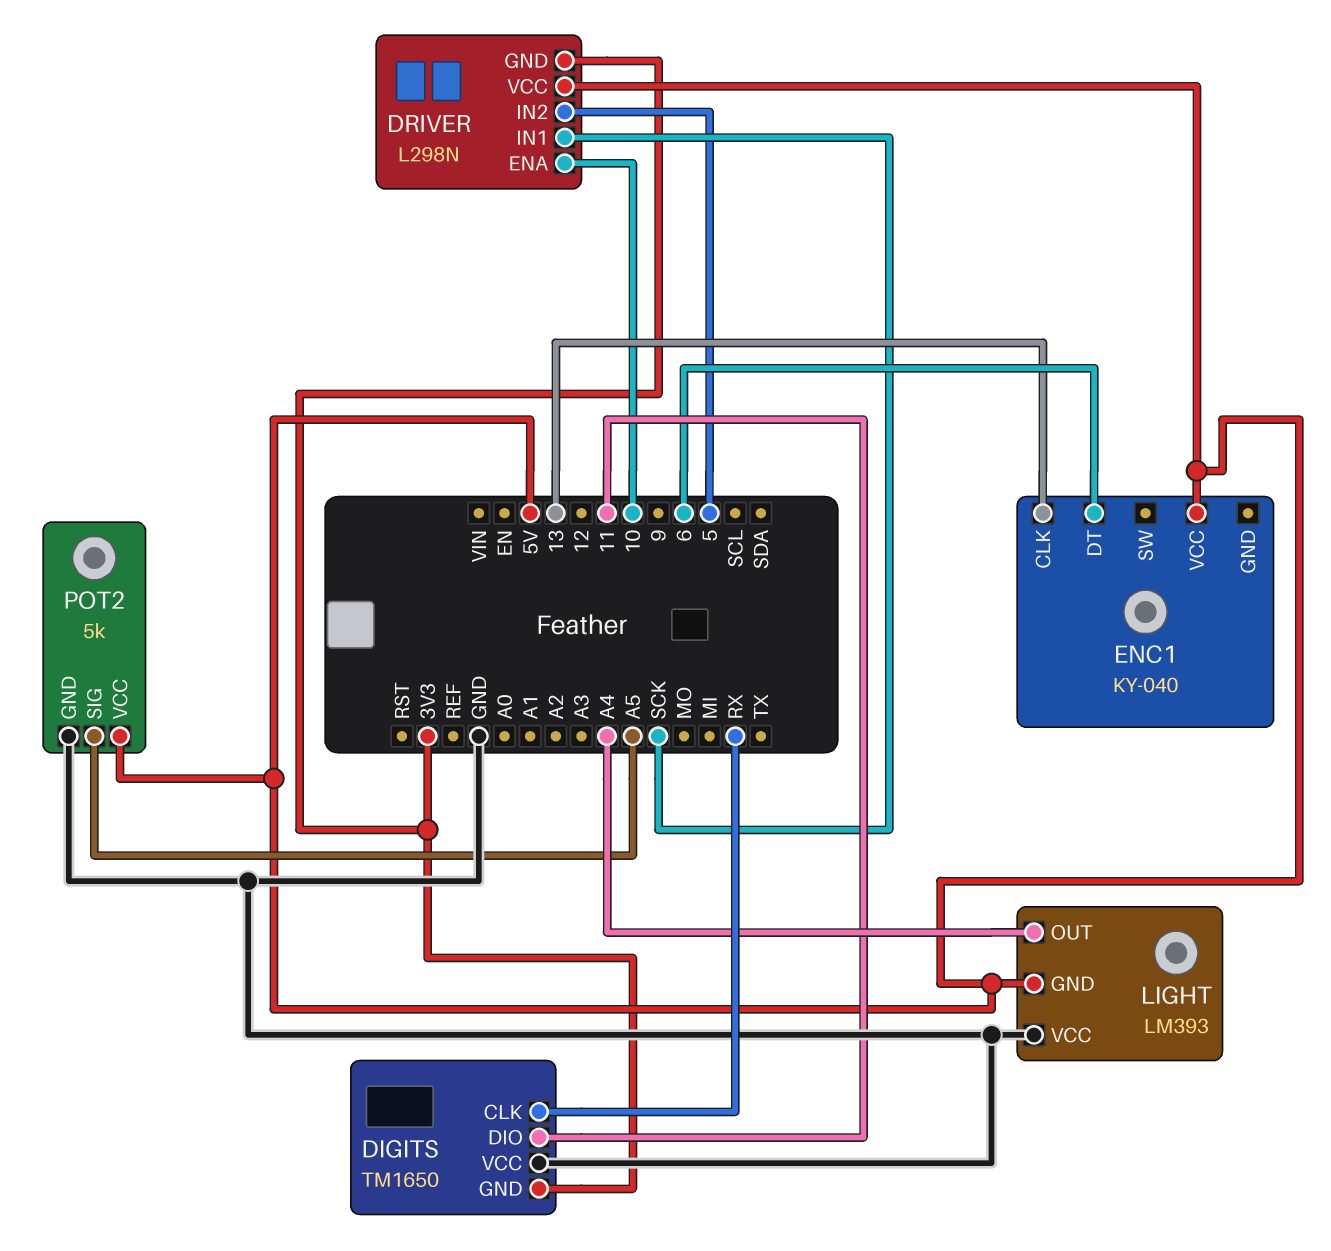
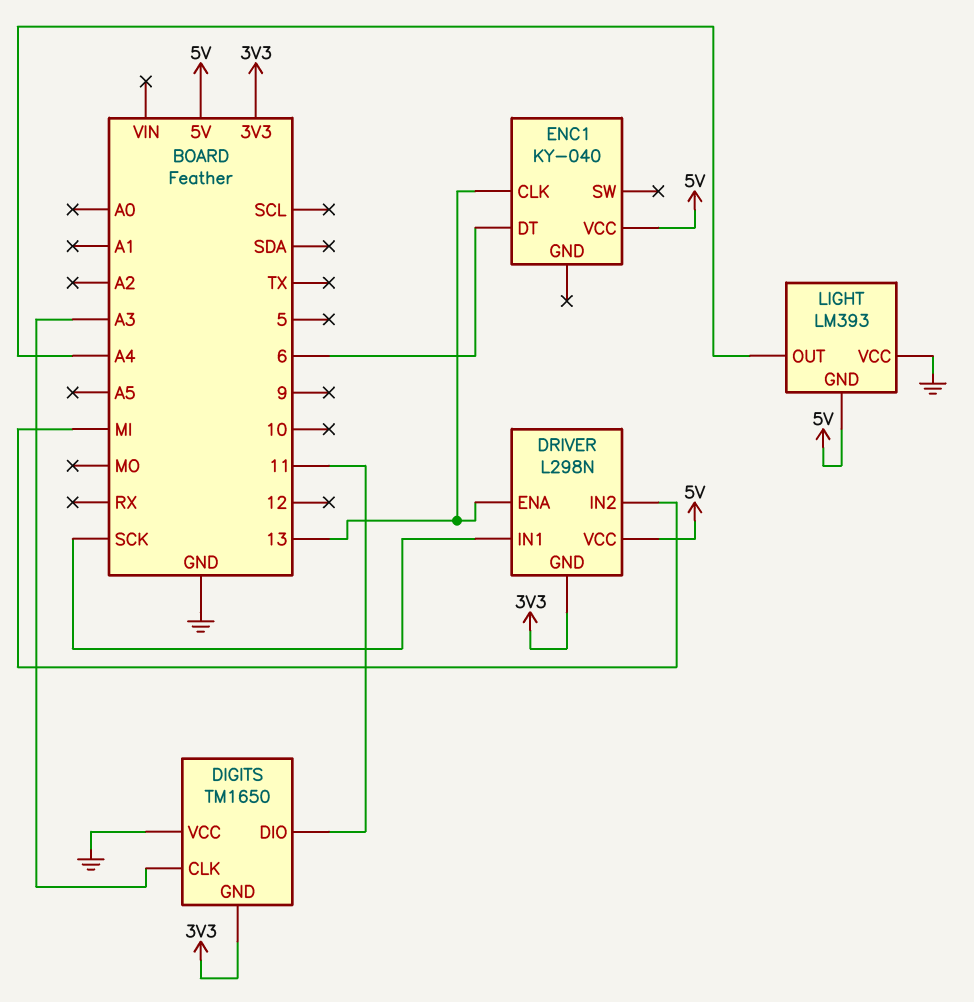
DIGITS pin CLK: RX -> A3
DRIVER pin ENA: 10 -> 13
DRIVER pin IN2: 5 -> MI
POT2: 5k -> none
POT2 pin GND: GND -> none
POT2 pin SIG: A5 -> none
POT2 pin VCC: 5V -> none

